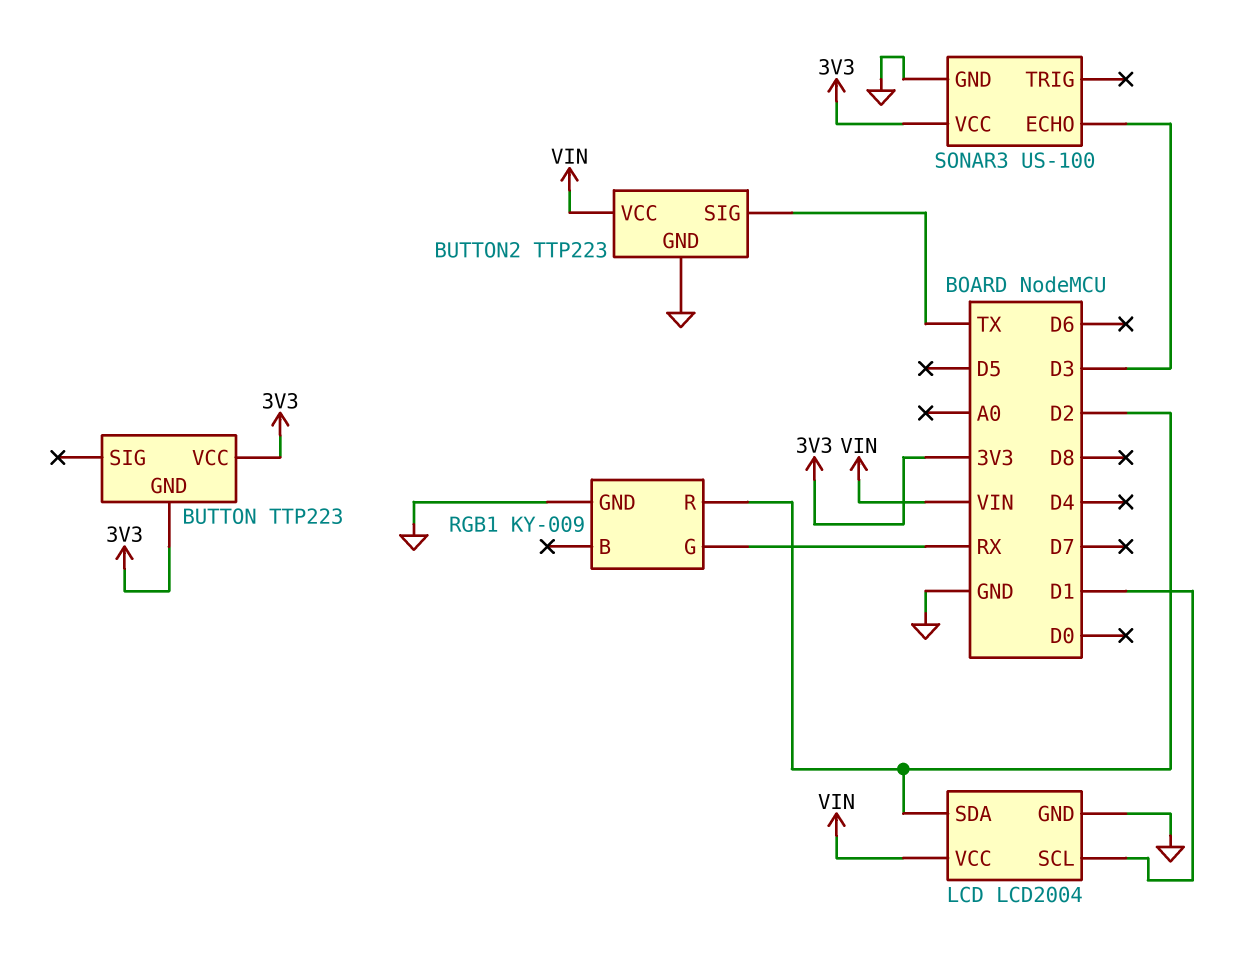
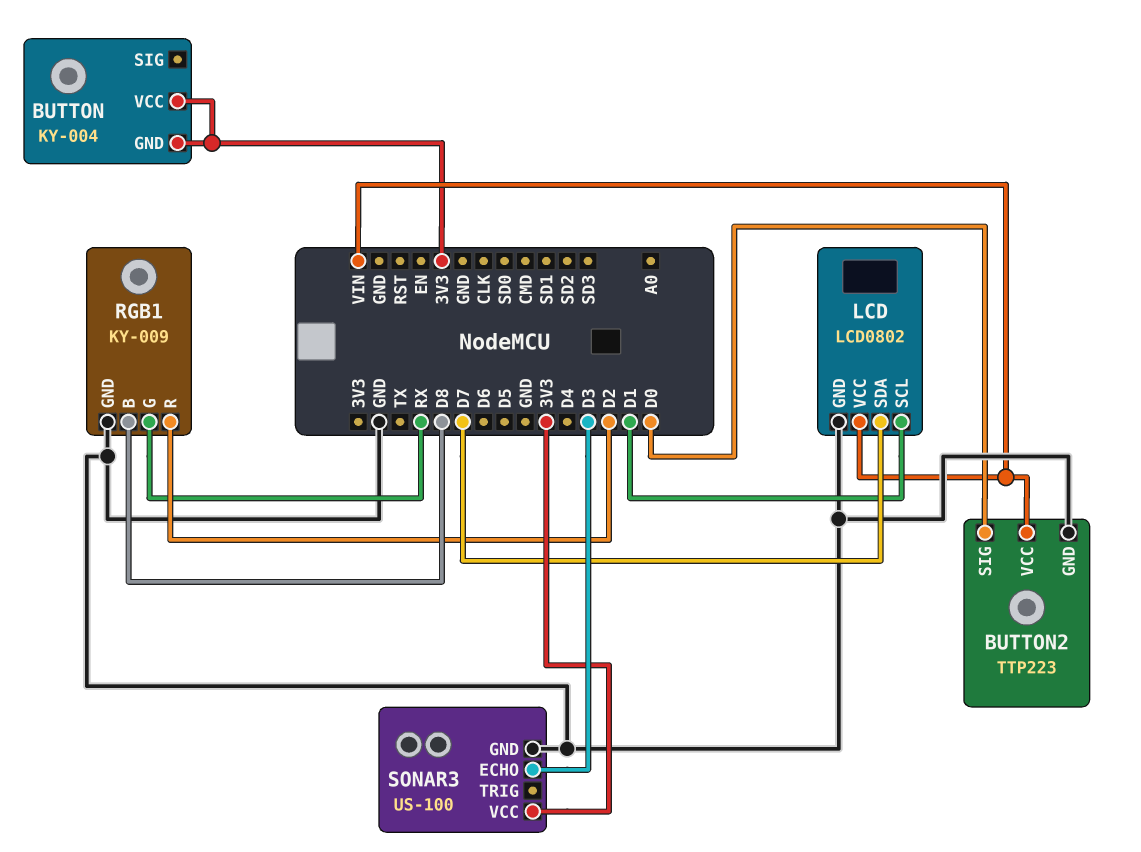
BUTTON: TTP223 -> KY-004
BUTTON2 pin SIG: TX -> D0
LCD: LCD2004 -> LCD0802
LCD pin SDA: D2 -> D7
RGB1 pin B: none -> D8

